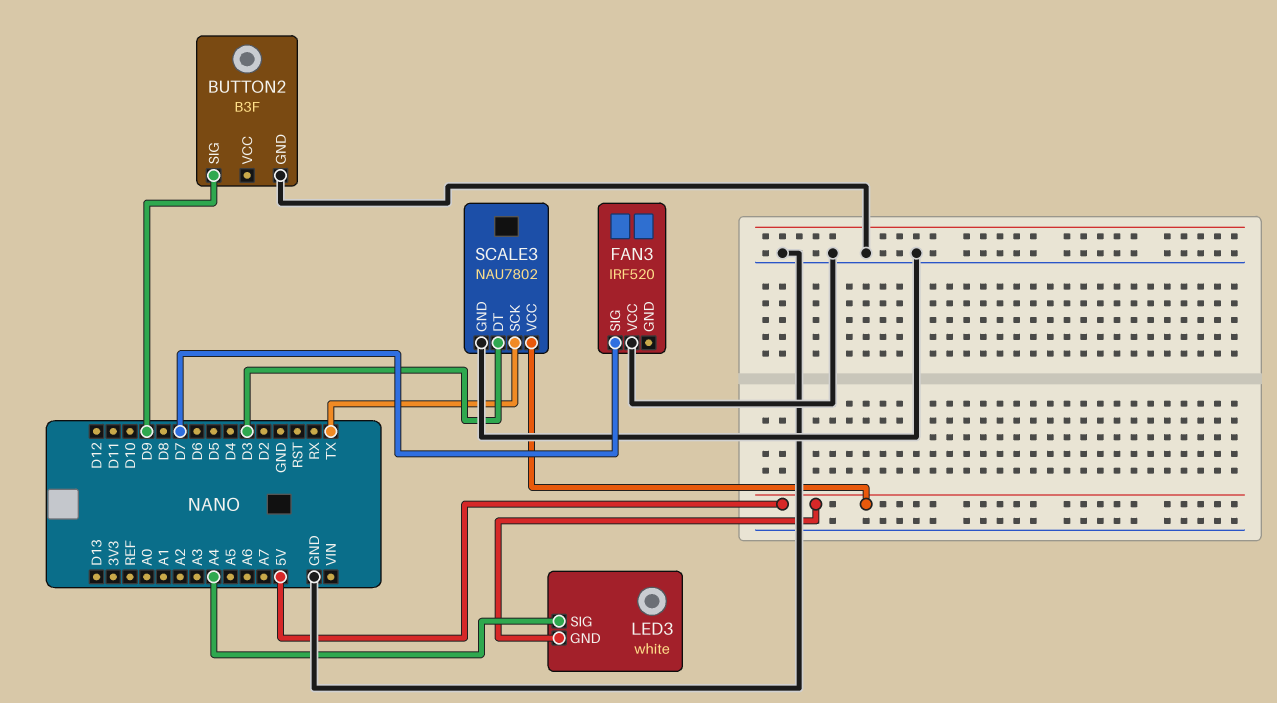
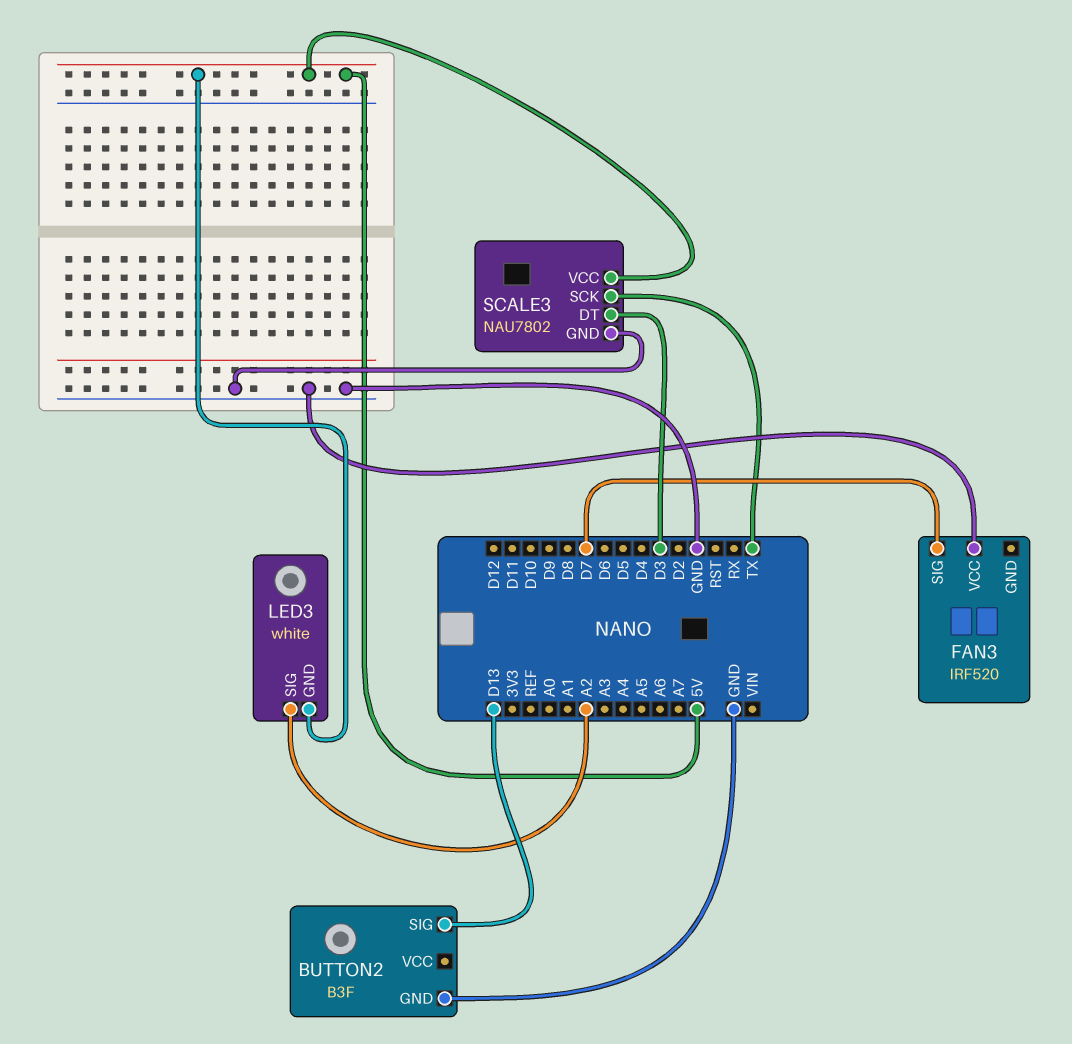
BUTTON2 pin SIG: D9 -> D13
LED3 pin SIG: A4 -> A2

